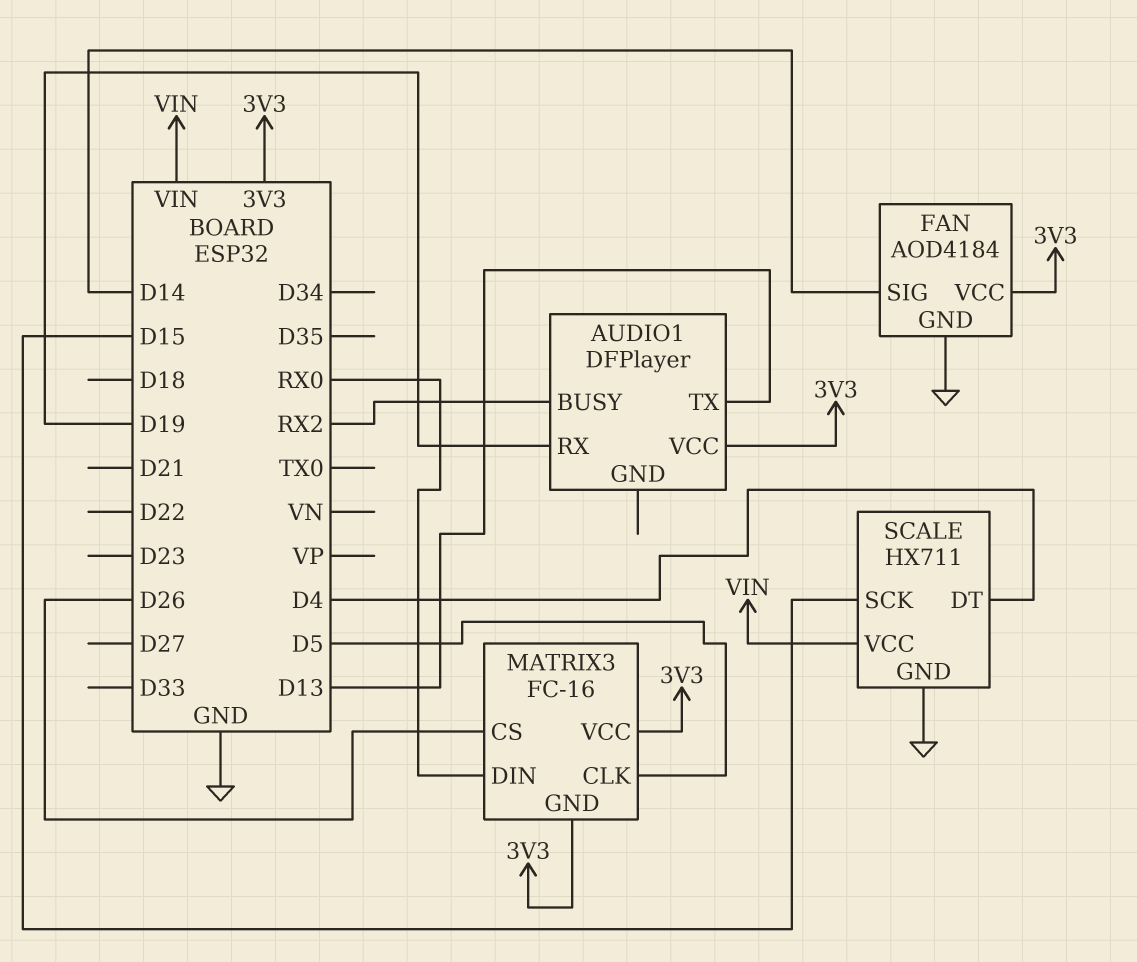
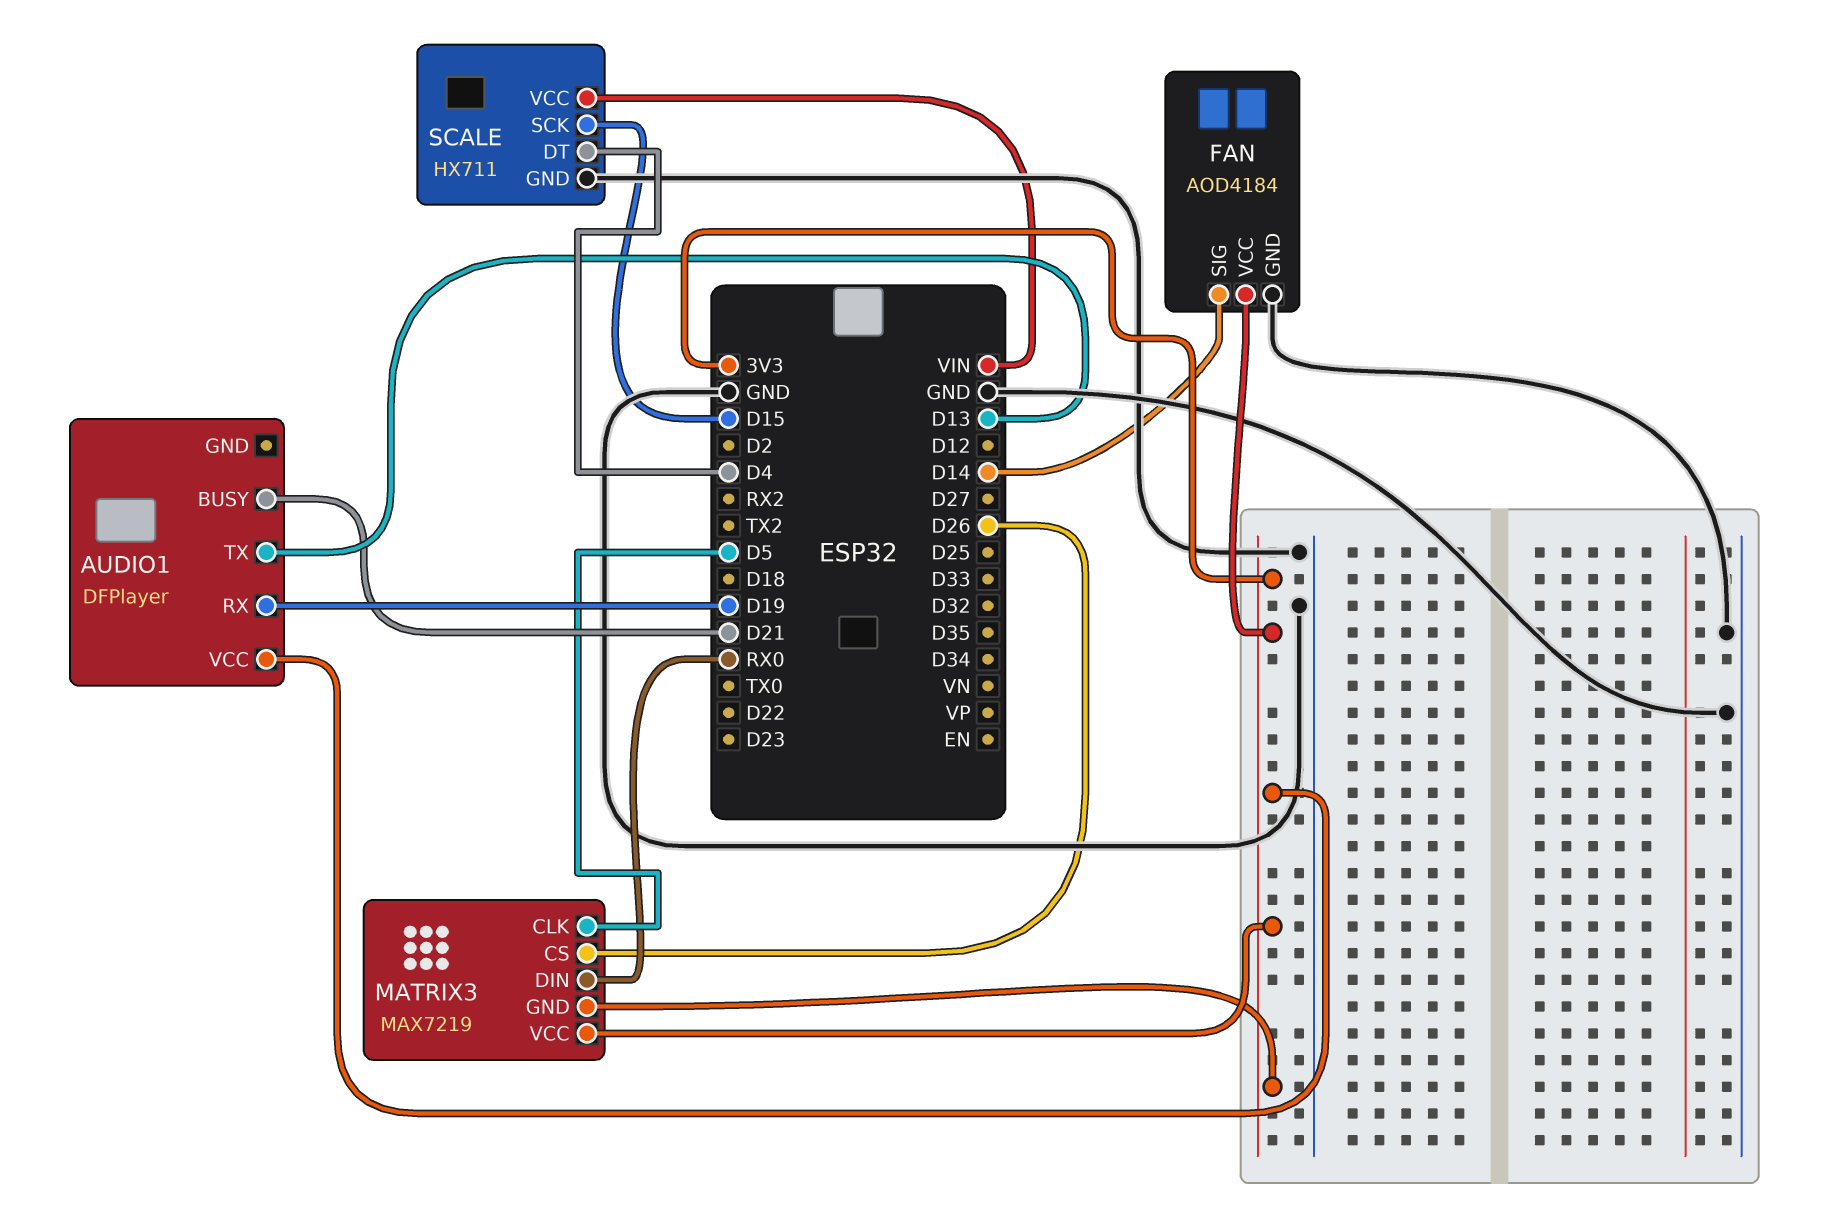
AUDIO1 pin BUSY: RX2 -> D21
MATRIX3: FC-16 -> MAX7219

